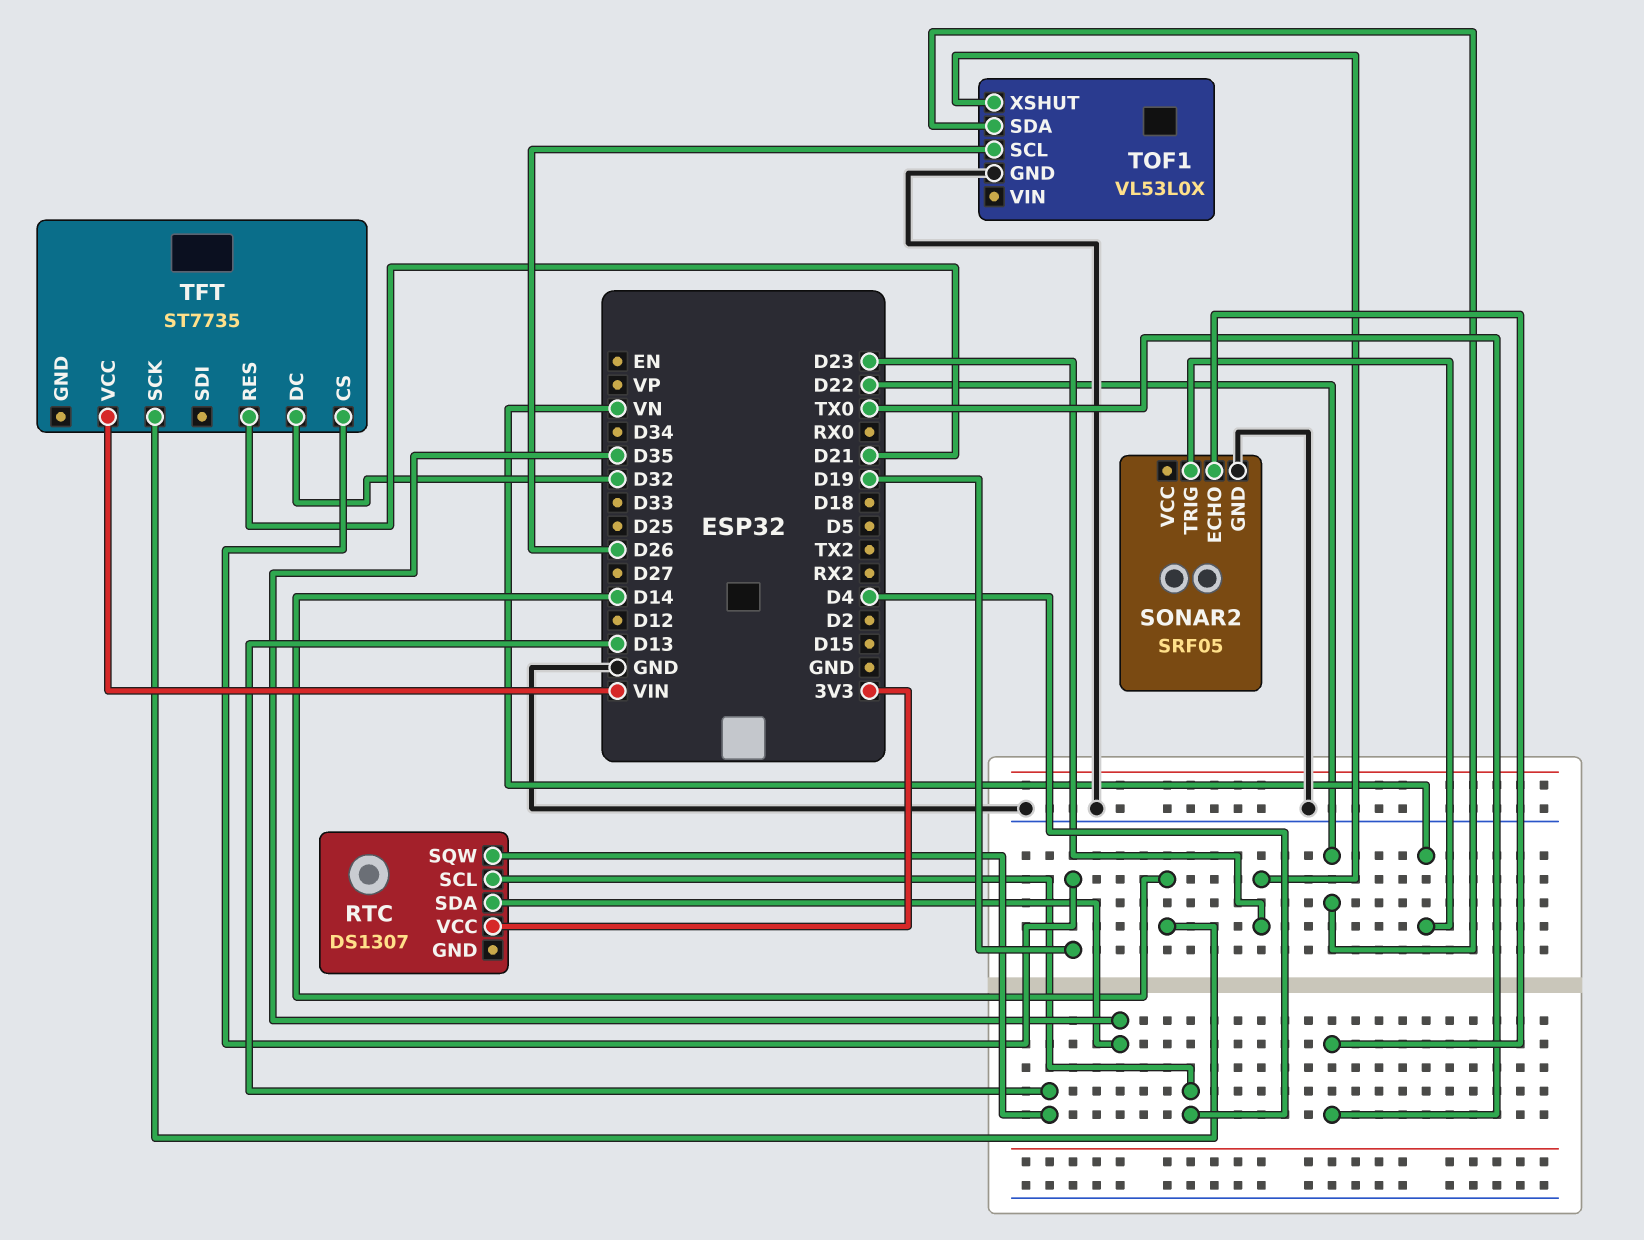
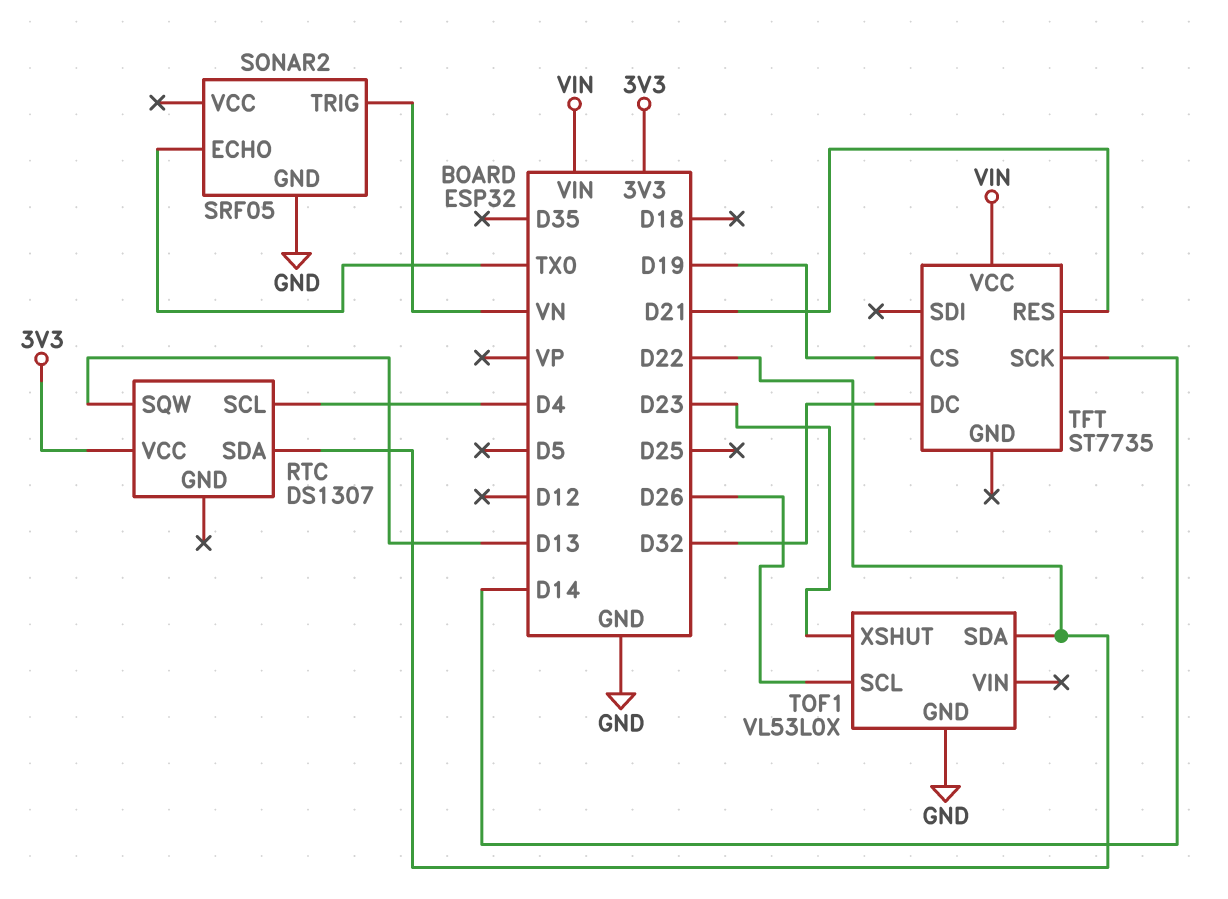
RTC pin SDA: D35 -> D22

